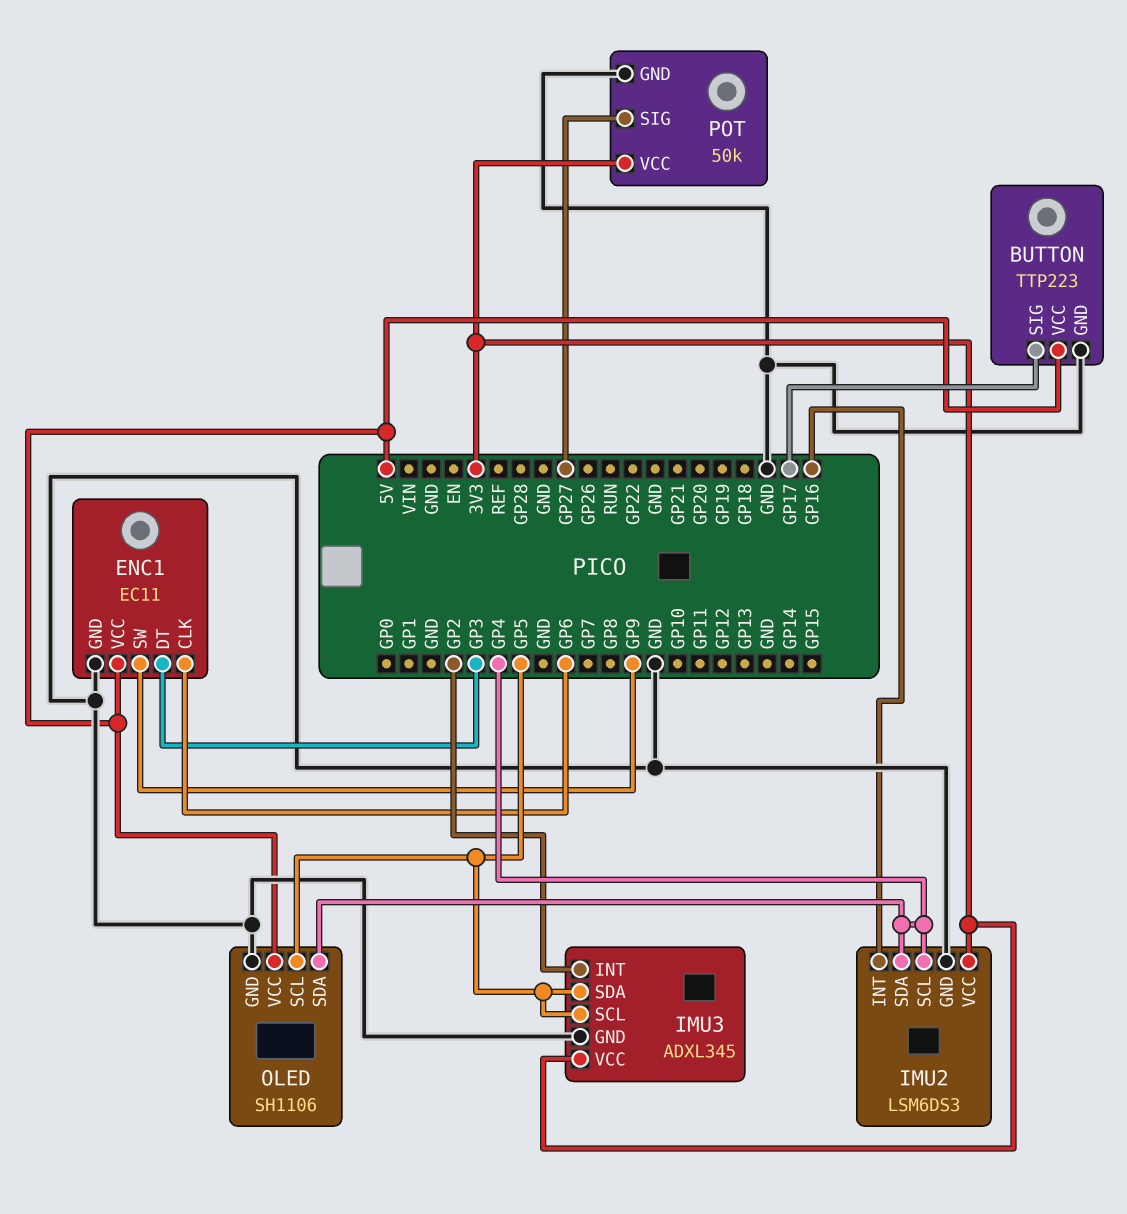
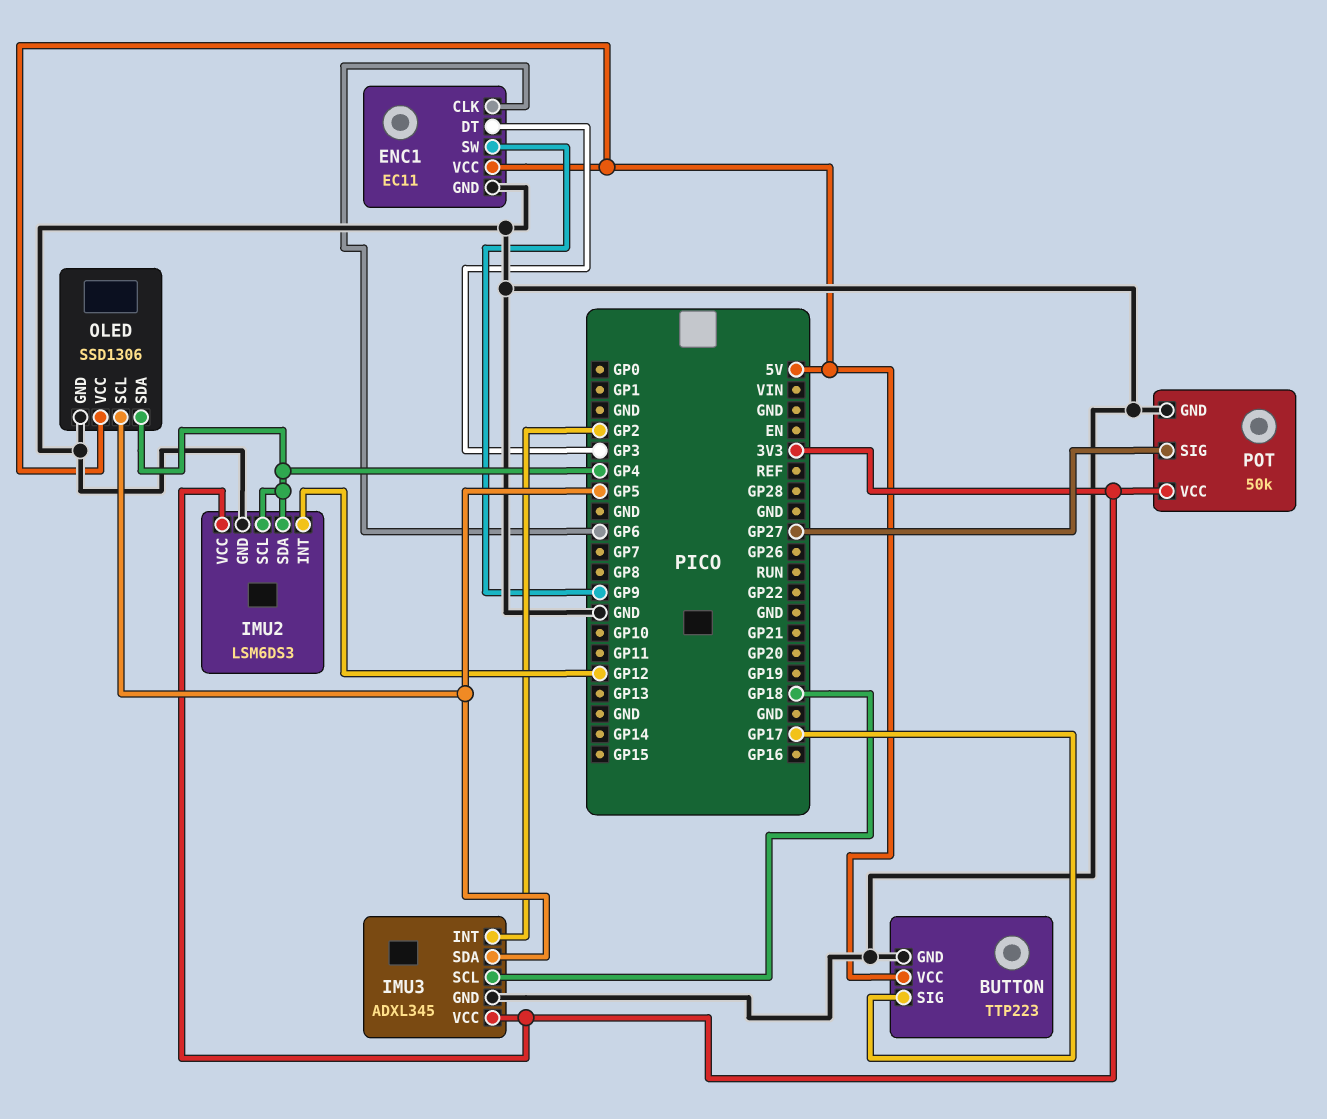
IMU2 pin INT: GP16 -> GP12
IMU3 pin SCL: GP5 -> GP18
OLED: SH1106 -> SSD1306

